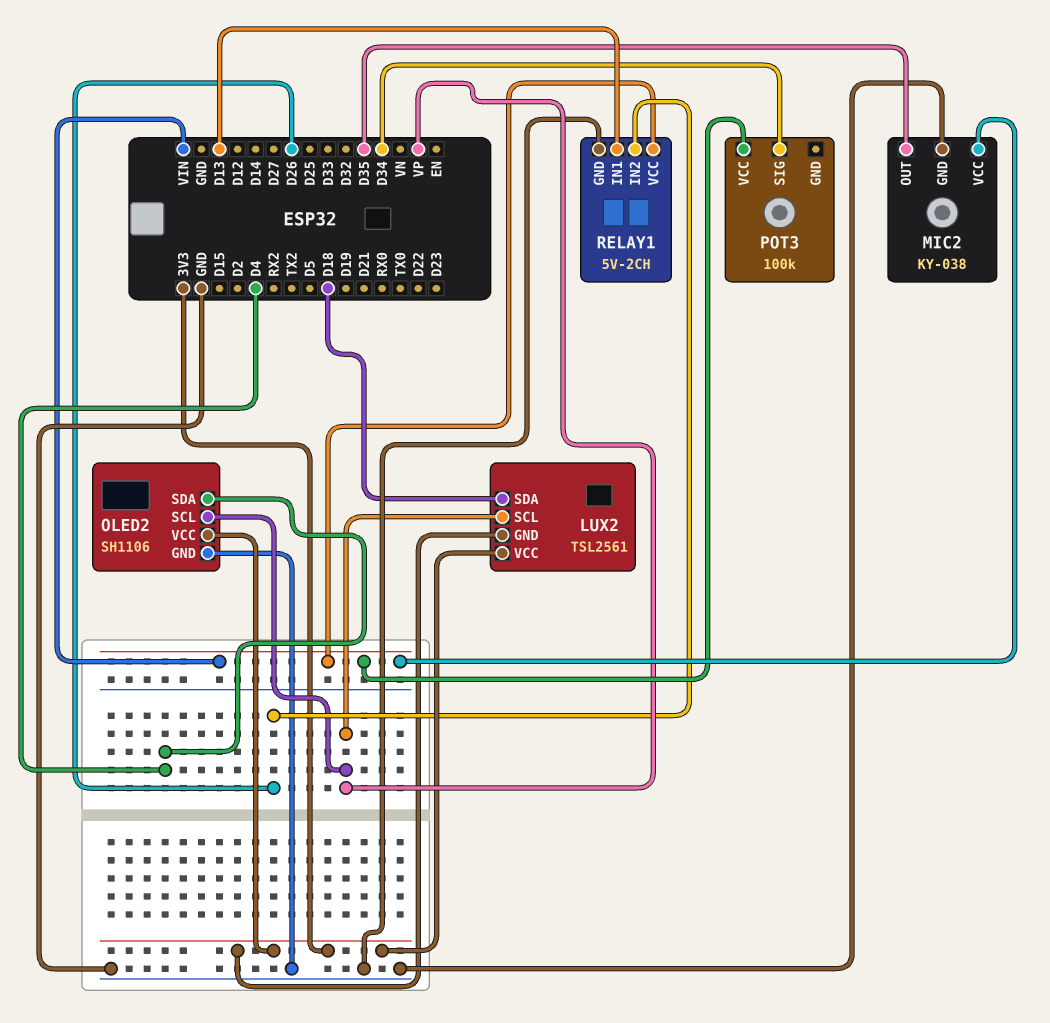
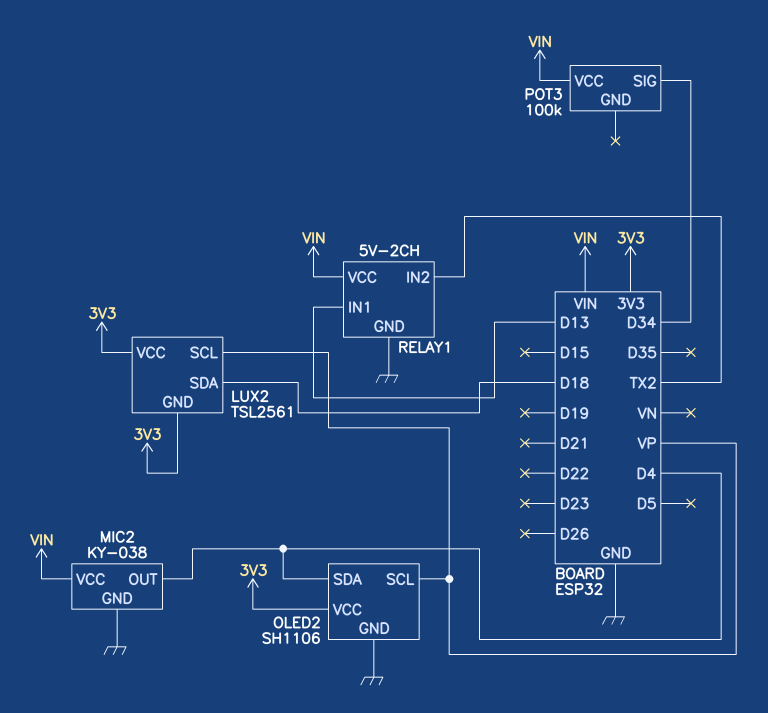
MIC2 pin OUT: D35 -> D4
RELAY1 pin IN2: D26 -> TX2

